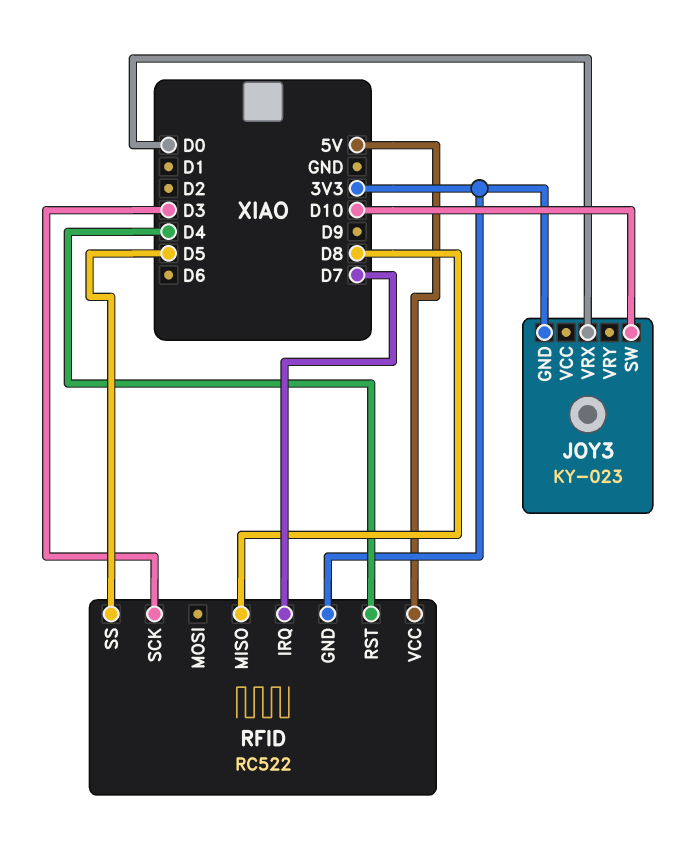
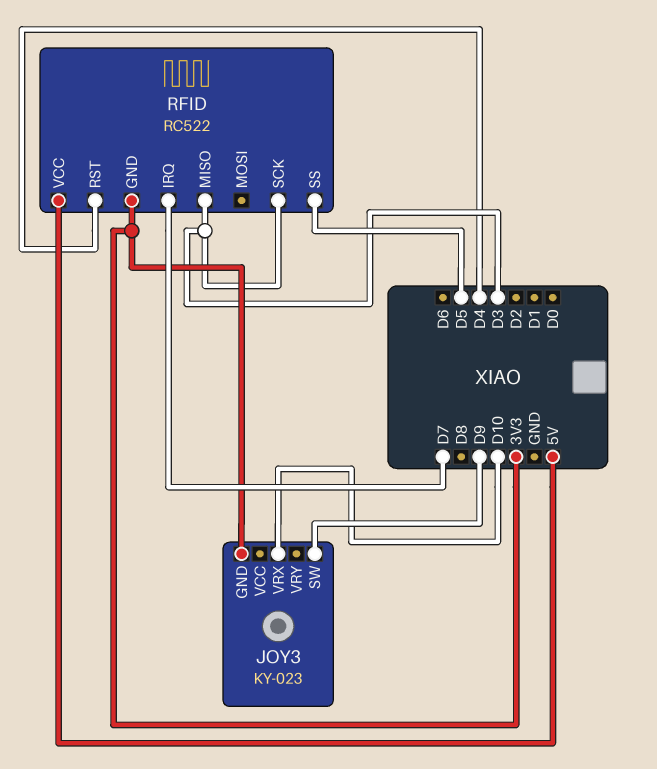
JOY3 pin SW: D10 -> D9
JOY3 pin VRX: D0 -> D10
RFID pin MISO: D8 -> D3

